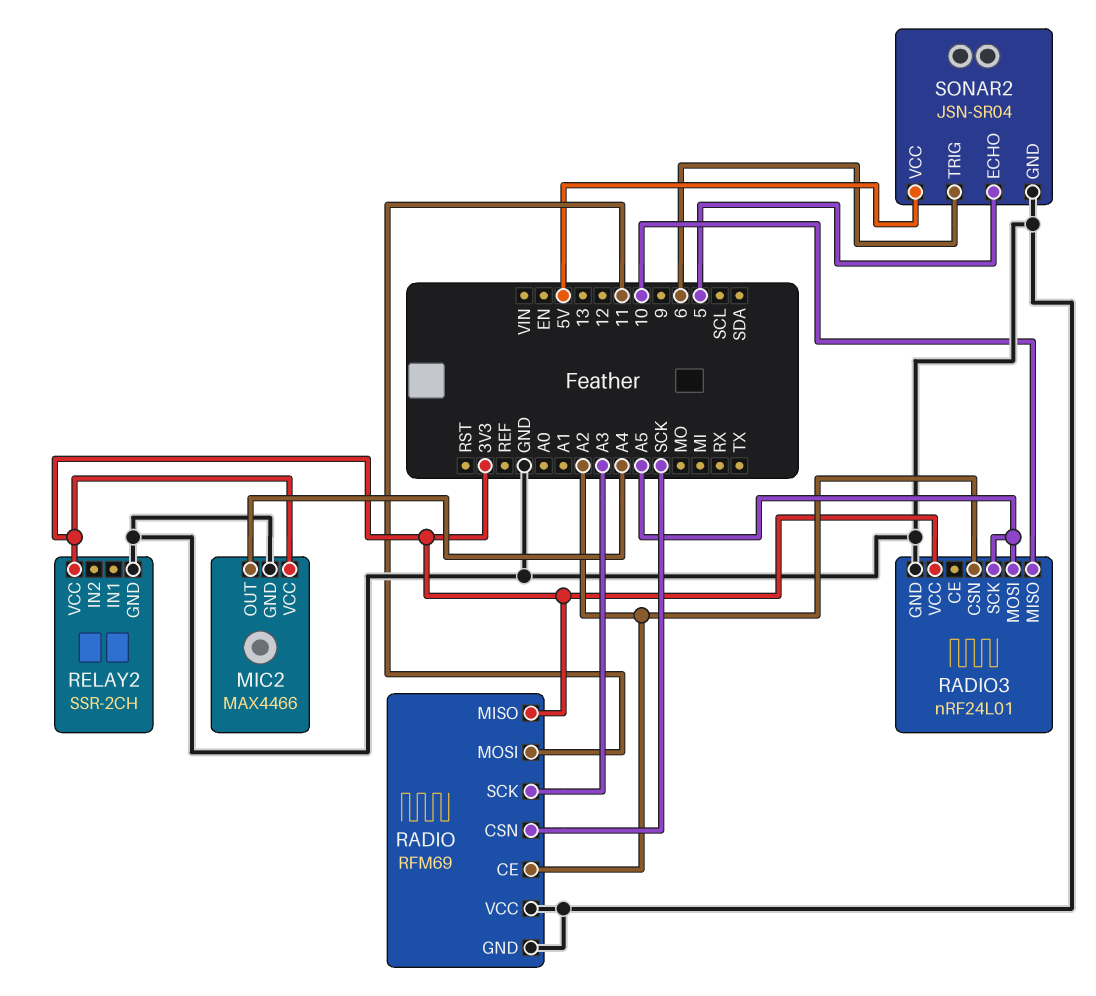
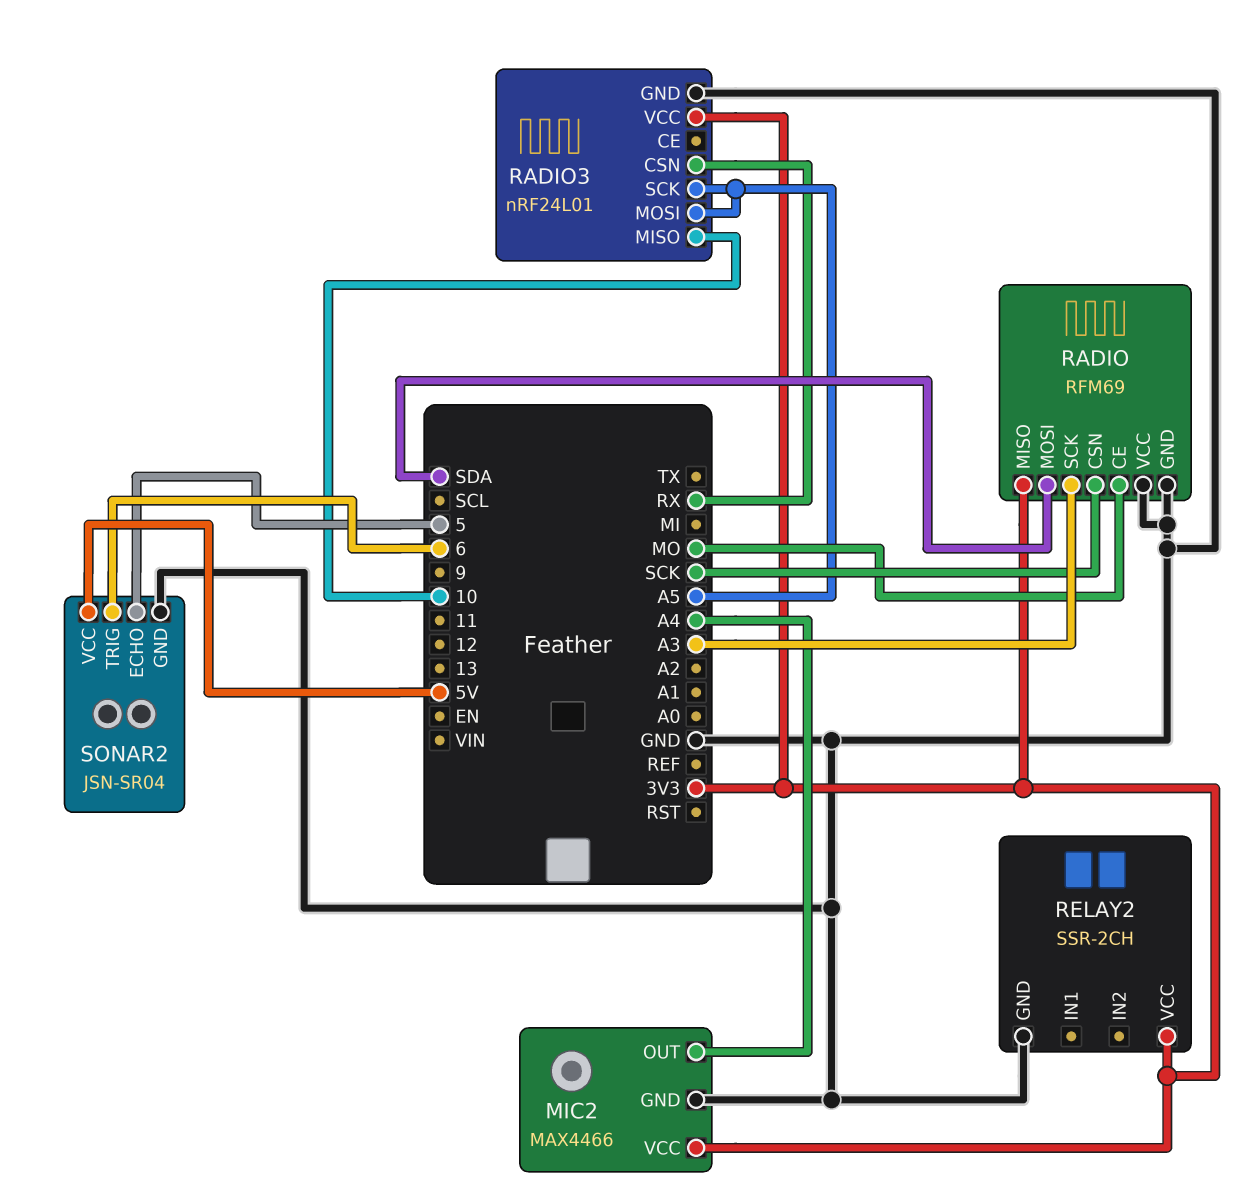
RADIO pin CE: A2 -> MO
RADIO pin MOSI: 11 -> SDA
RADIO3 pin CSN: A2 -> RX

